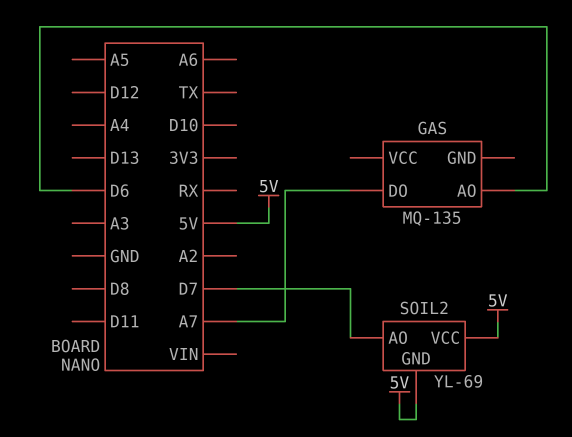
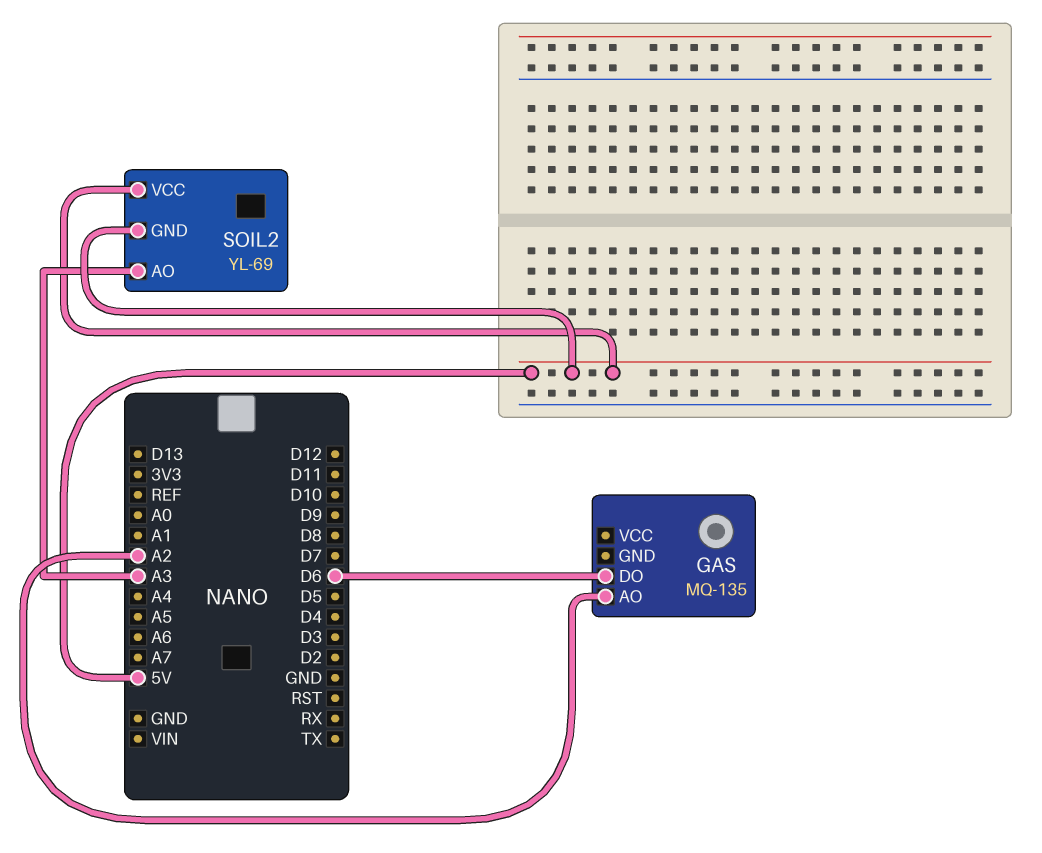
GAS pin AO: D6 -> A2
GAS pin DO: A7 -> D6
SOIL2 pin AO: D7 -> A3

